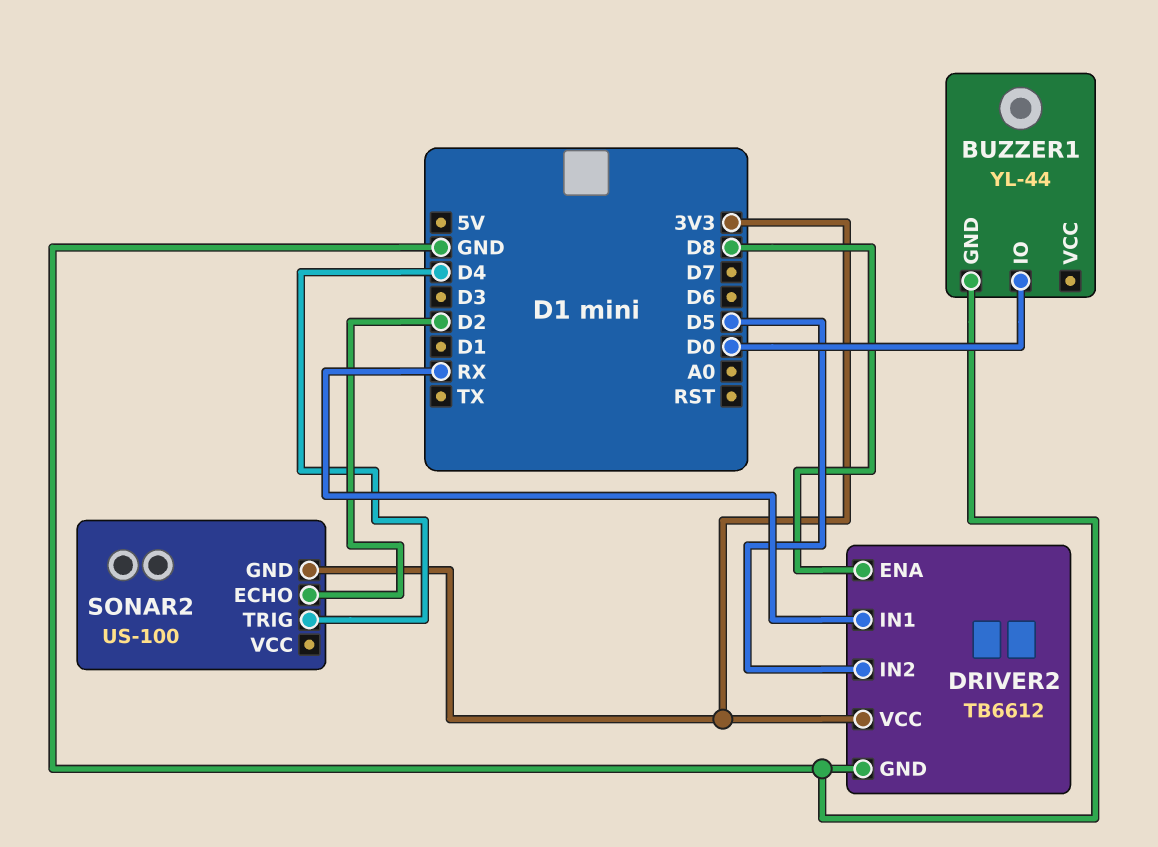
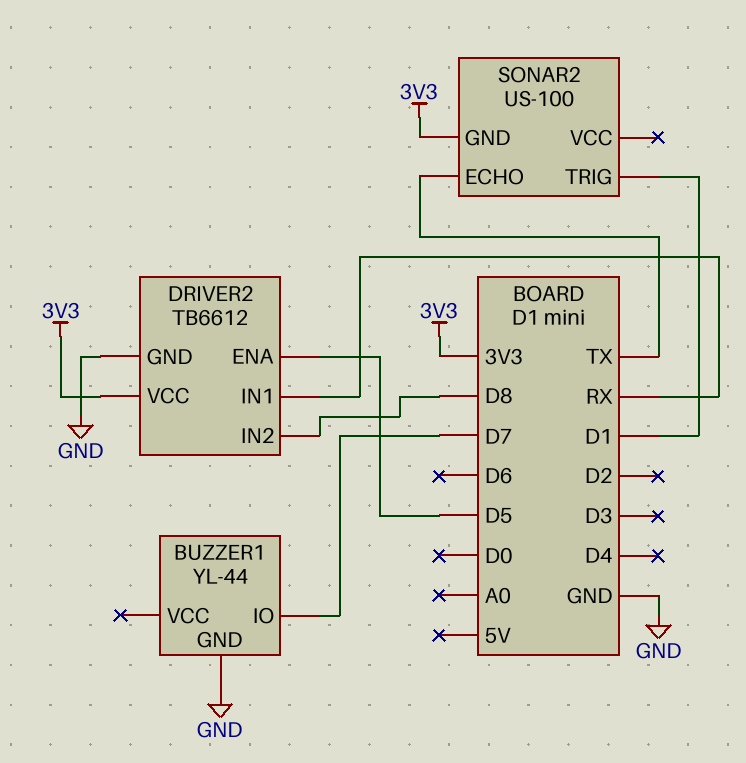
BUZZER1 pin IO: D0 -> D7
DRIVER2 pin ENA: D8 -> D5
DRIVER2 pin IN2: D5 -> D8
SONAR2 pin ECHO: D2 -> TX
SONAR2 pin TRIG: D4 -> D1

